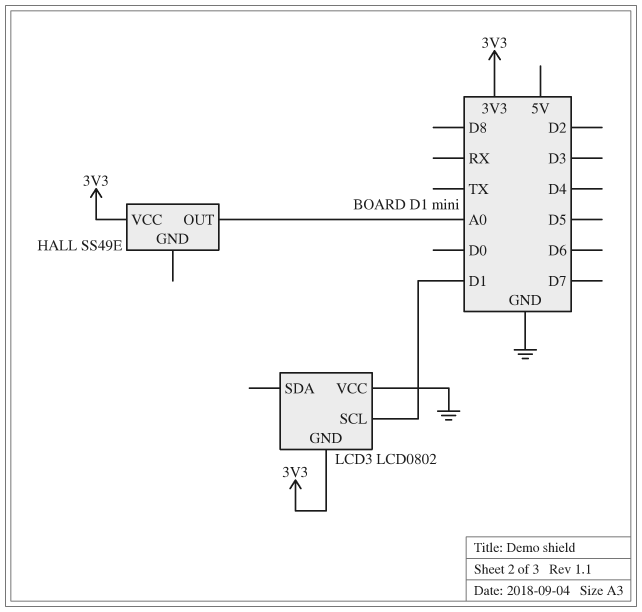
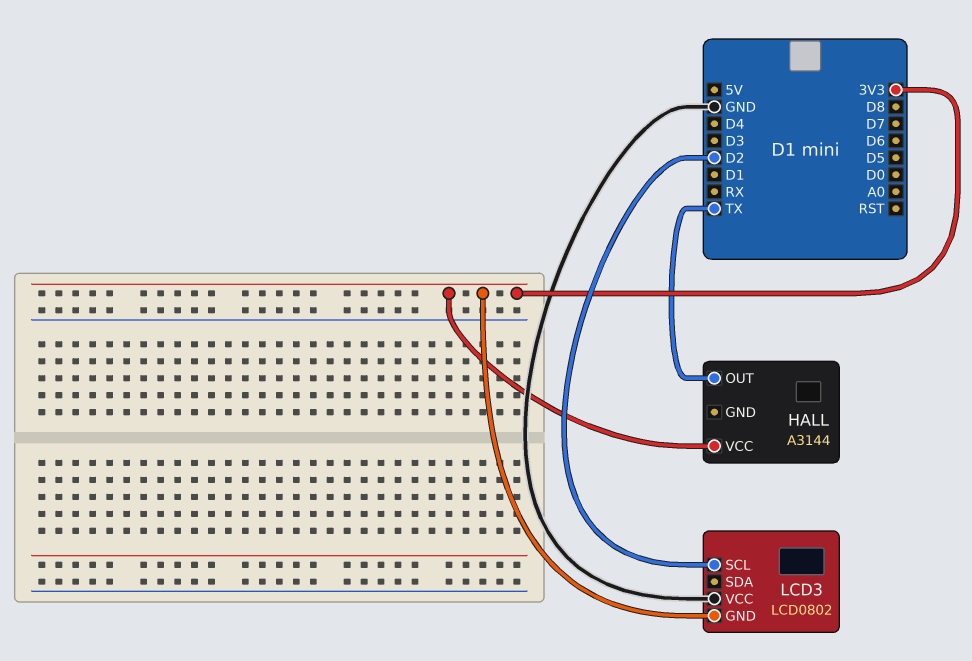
HALL: SS49E -> A3144
HALL pin OUT: A0 -> TX
LCD3 pin SCL: D1 -> D2

